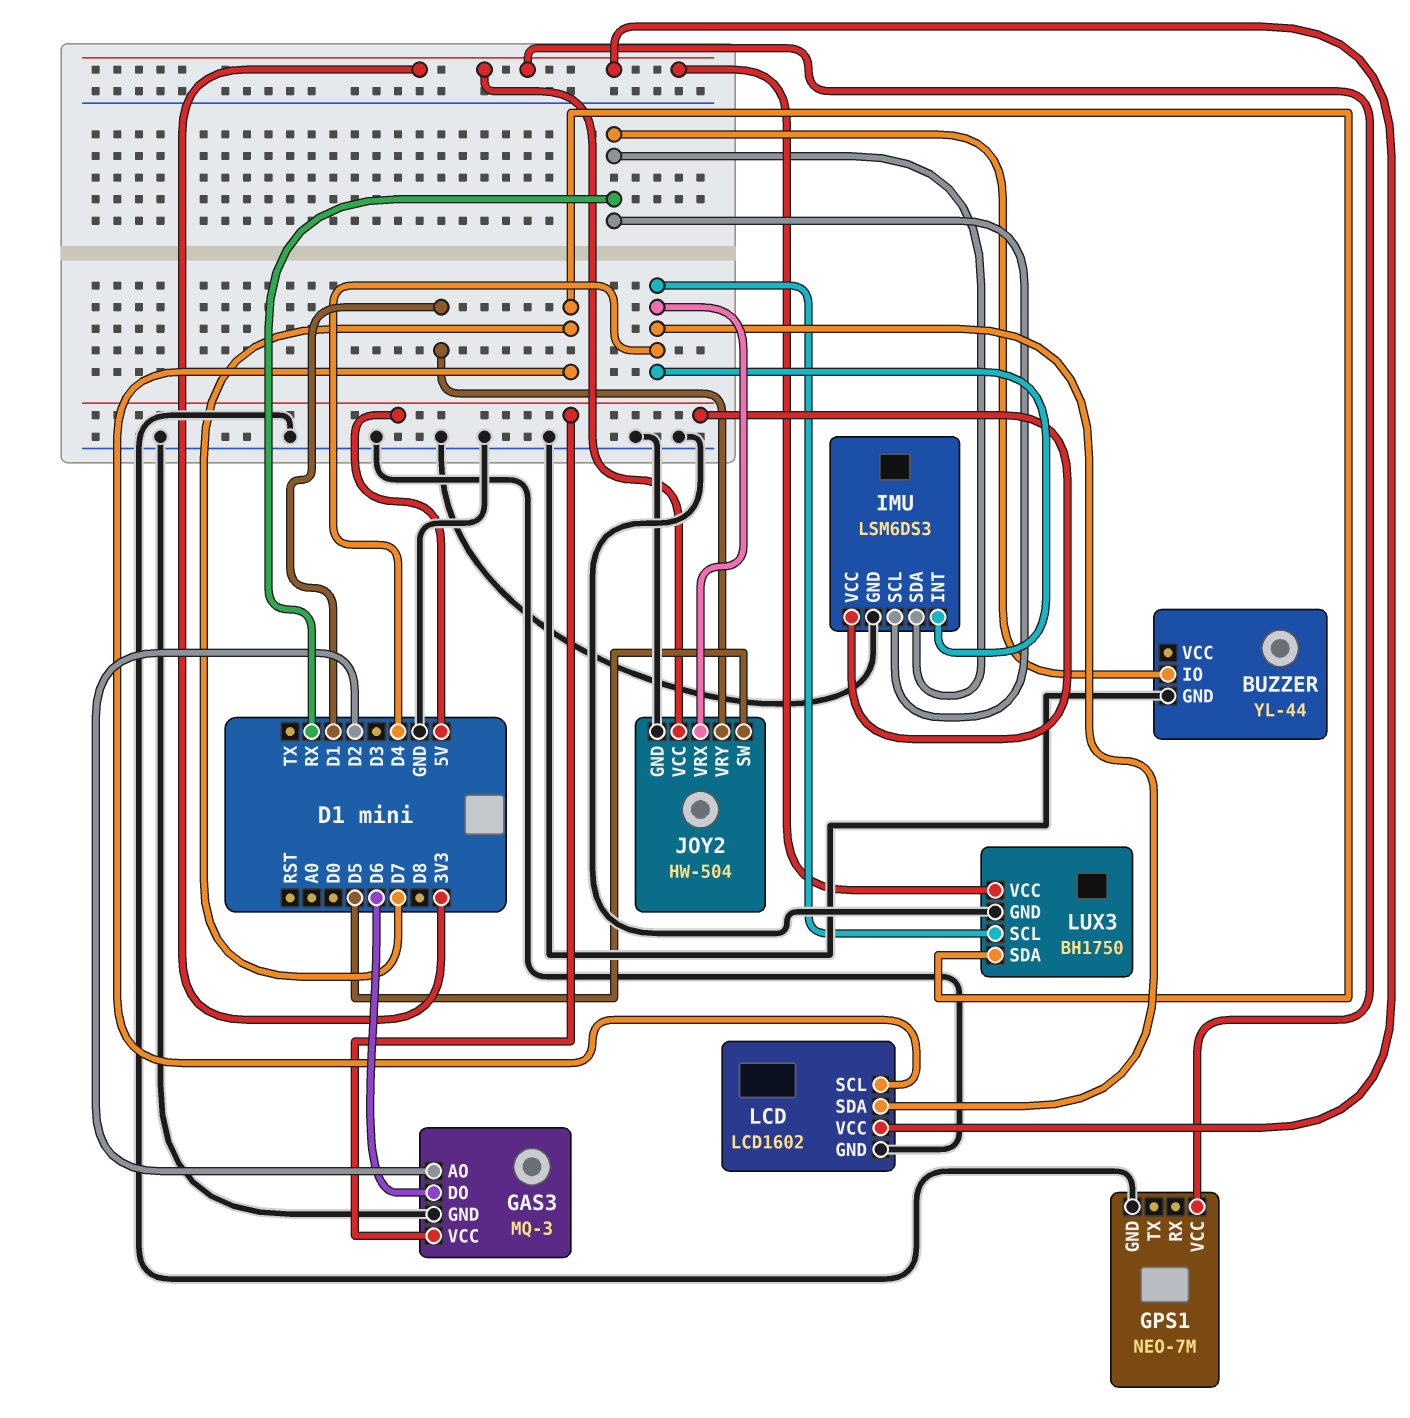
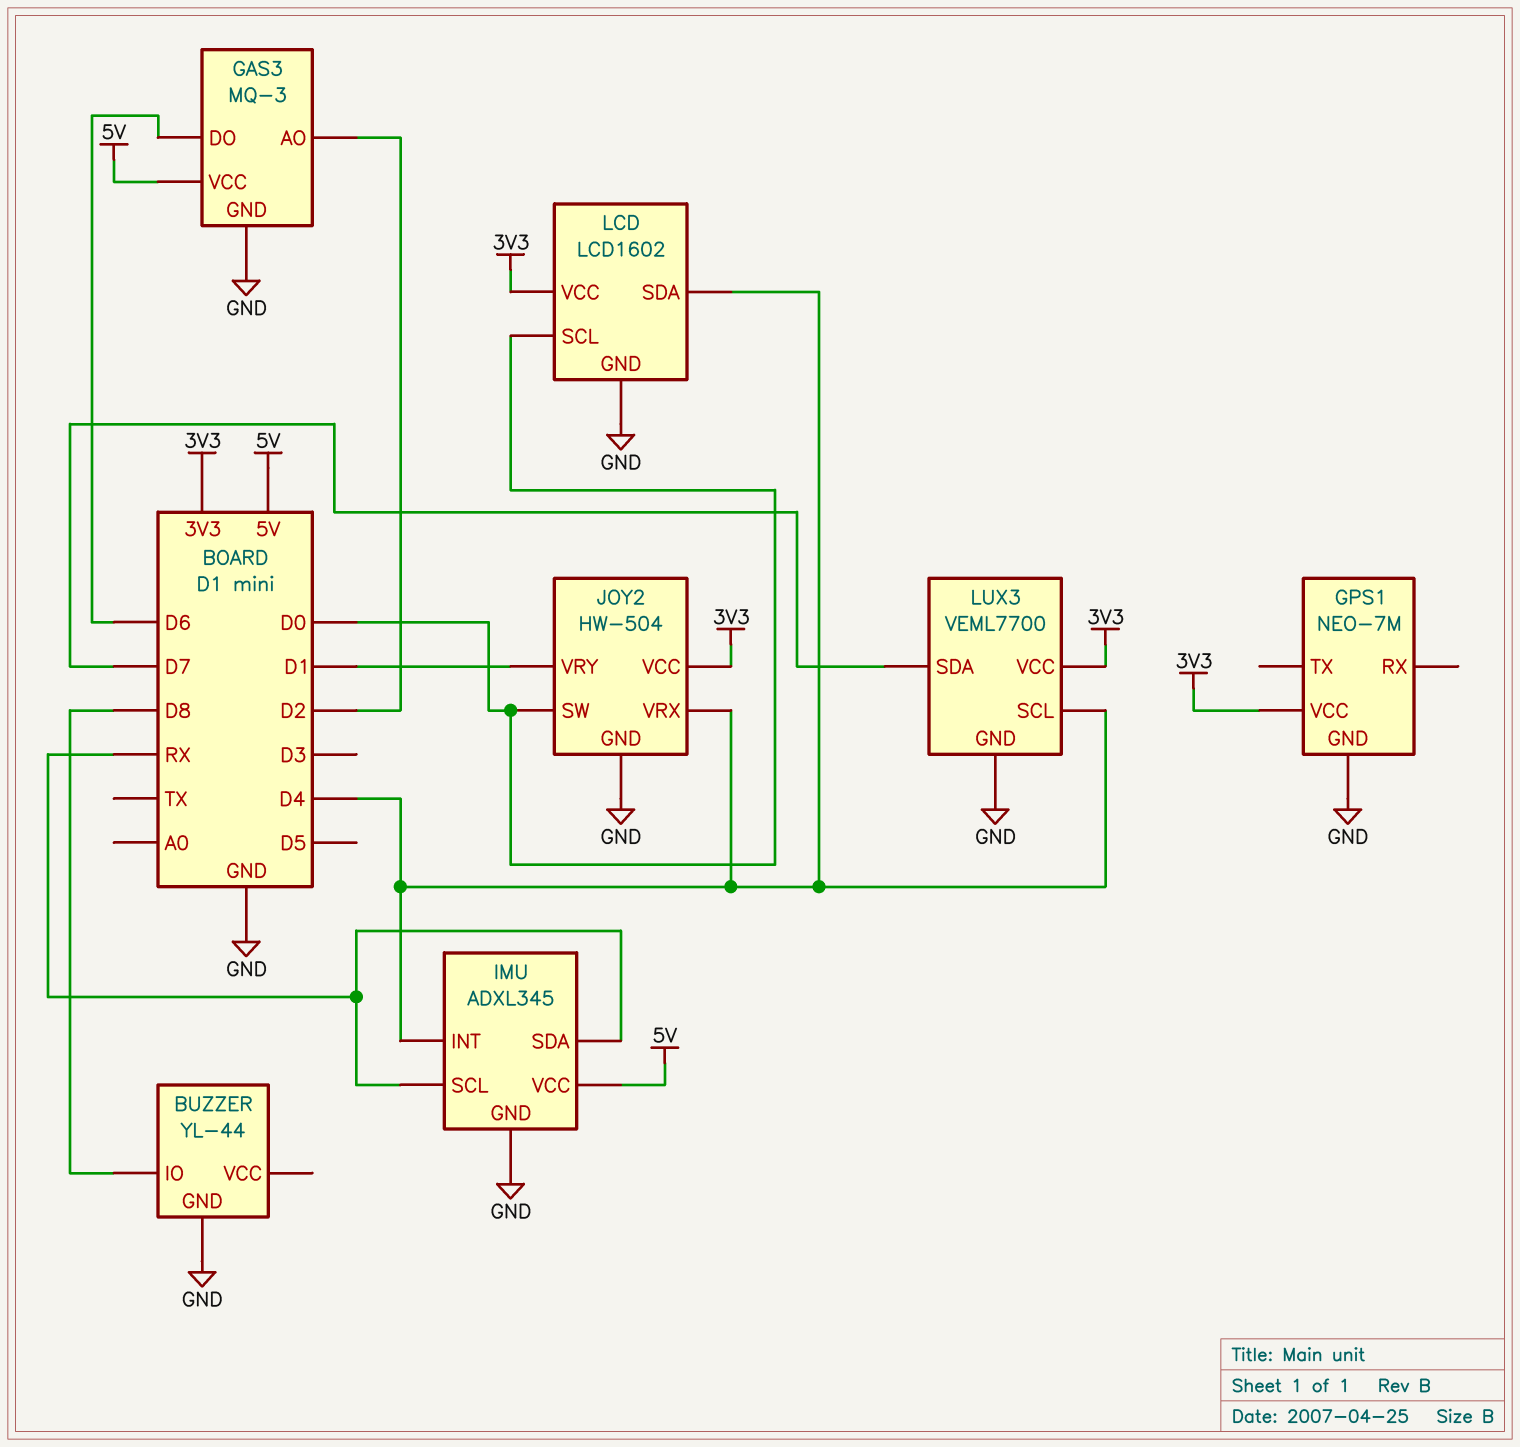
BUZZER pin IO: RX -> D8
IMU: LSM6DS3 -> ADXL345
JOY2 pin SW: D5 -> D0
LCD pin SCL: D7 -> D0
LUX3: BH1750 -> VEML7700

